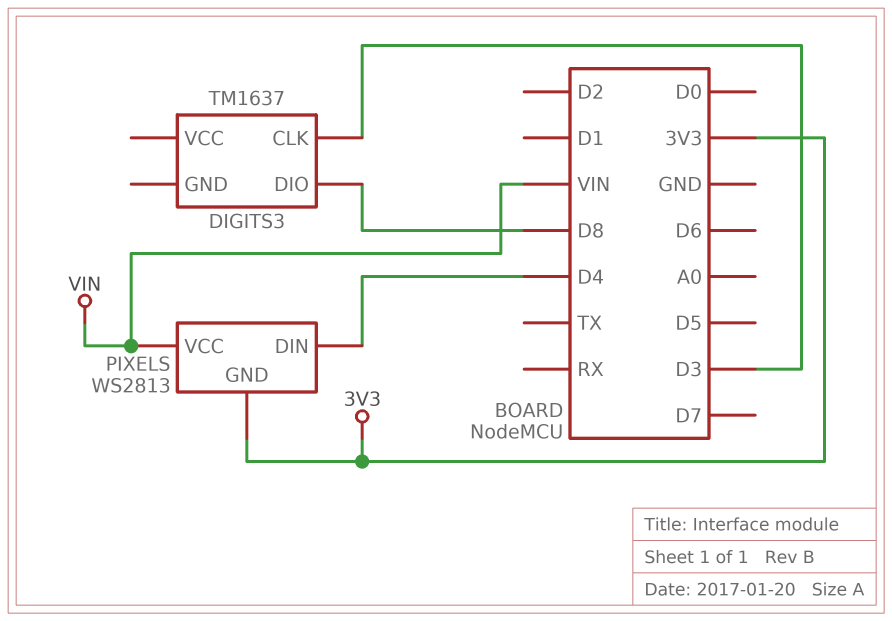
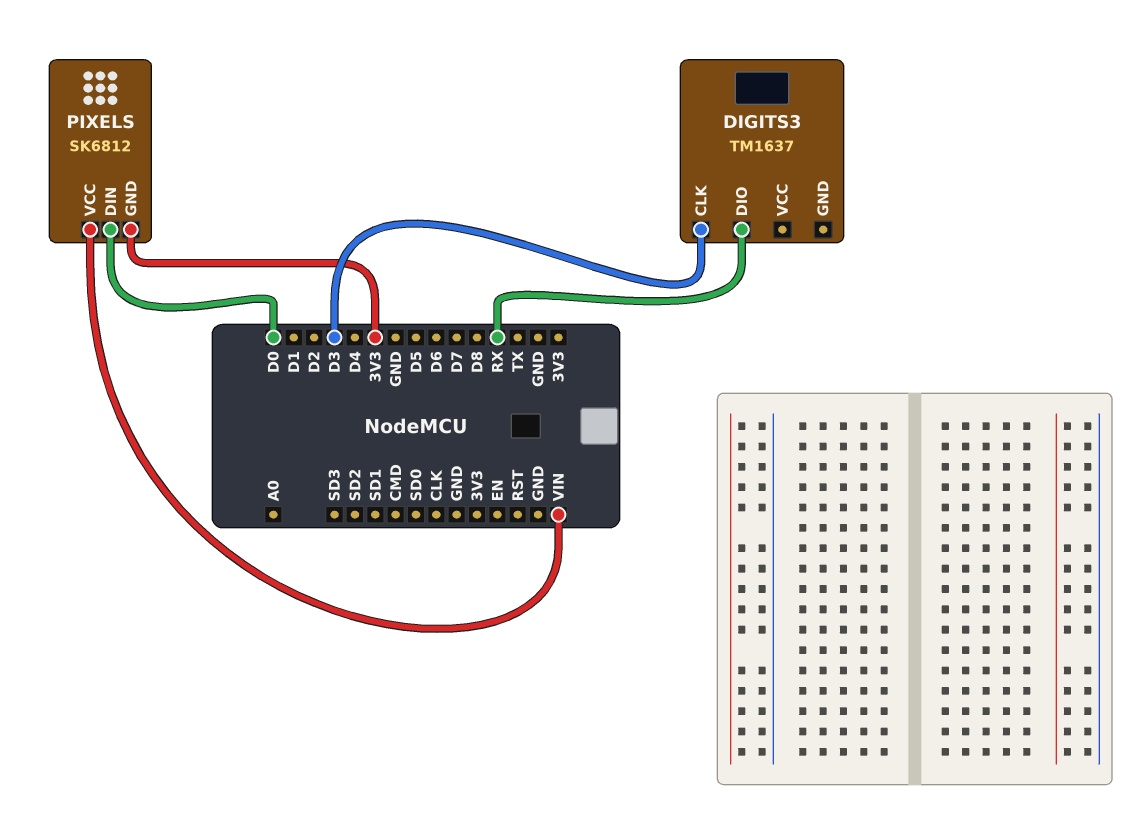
DIGITS3 pin DIO: D8 -> RX
PIXELS: WS2813 -> SK6812
PIXELS pin DIN: D4 -> D0

